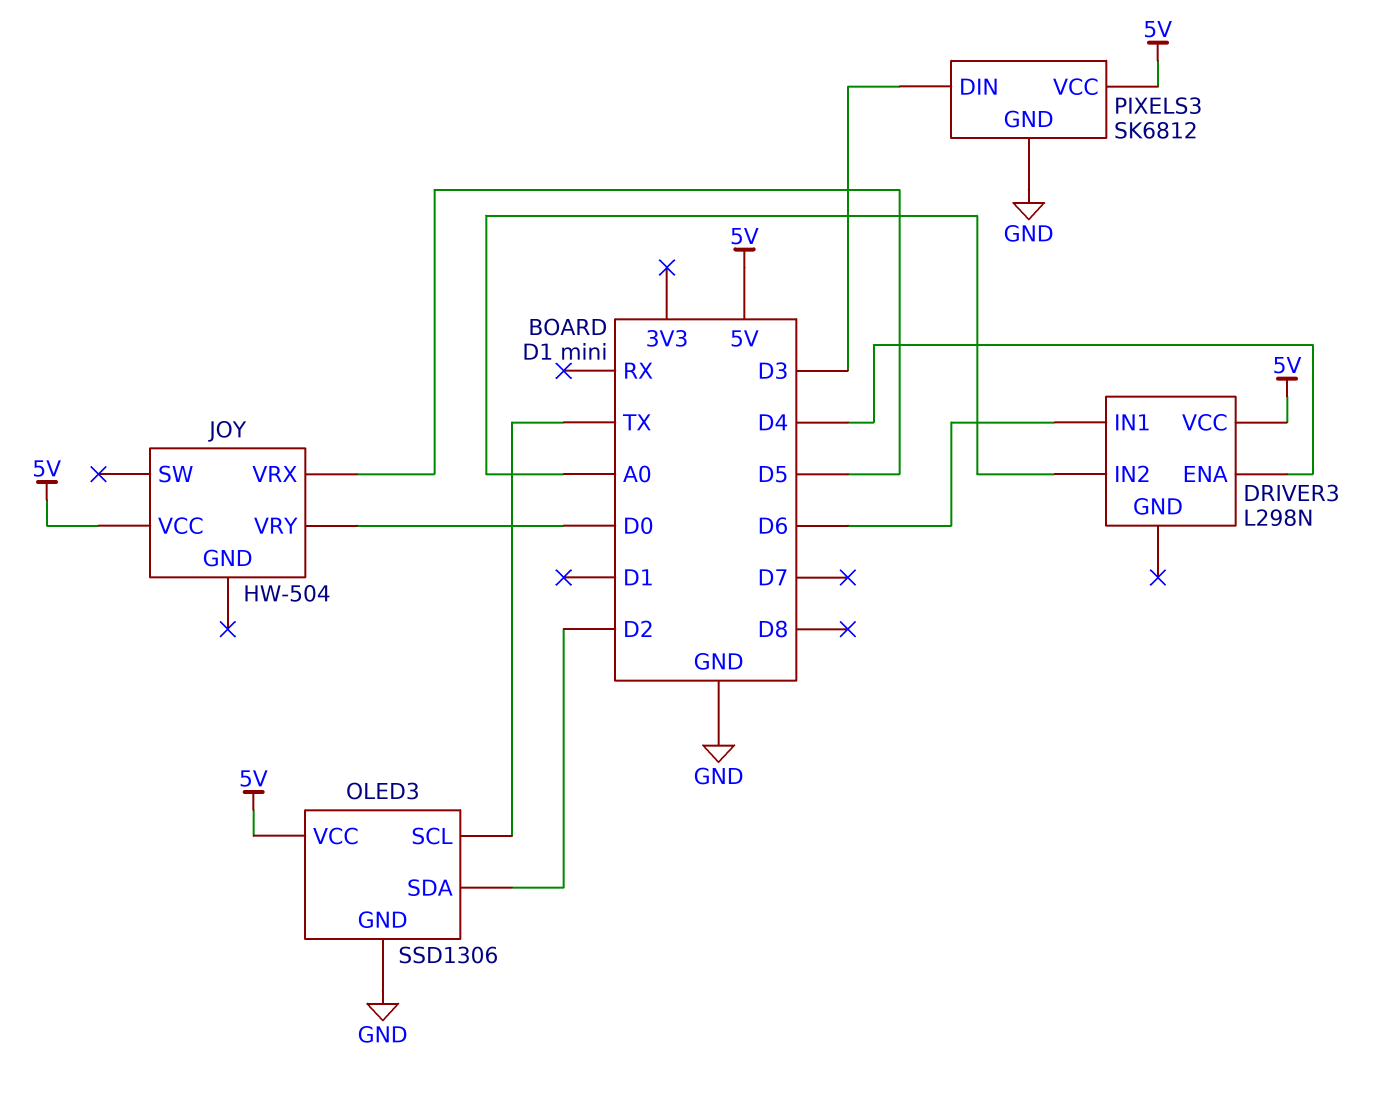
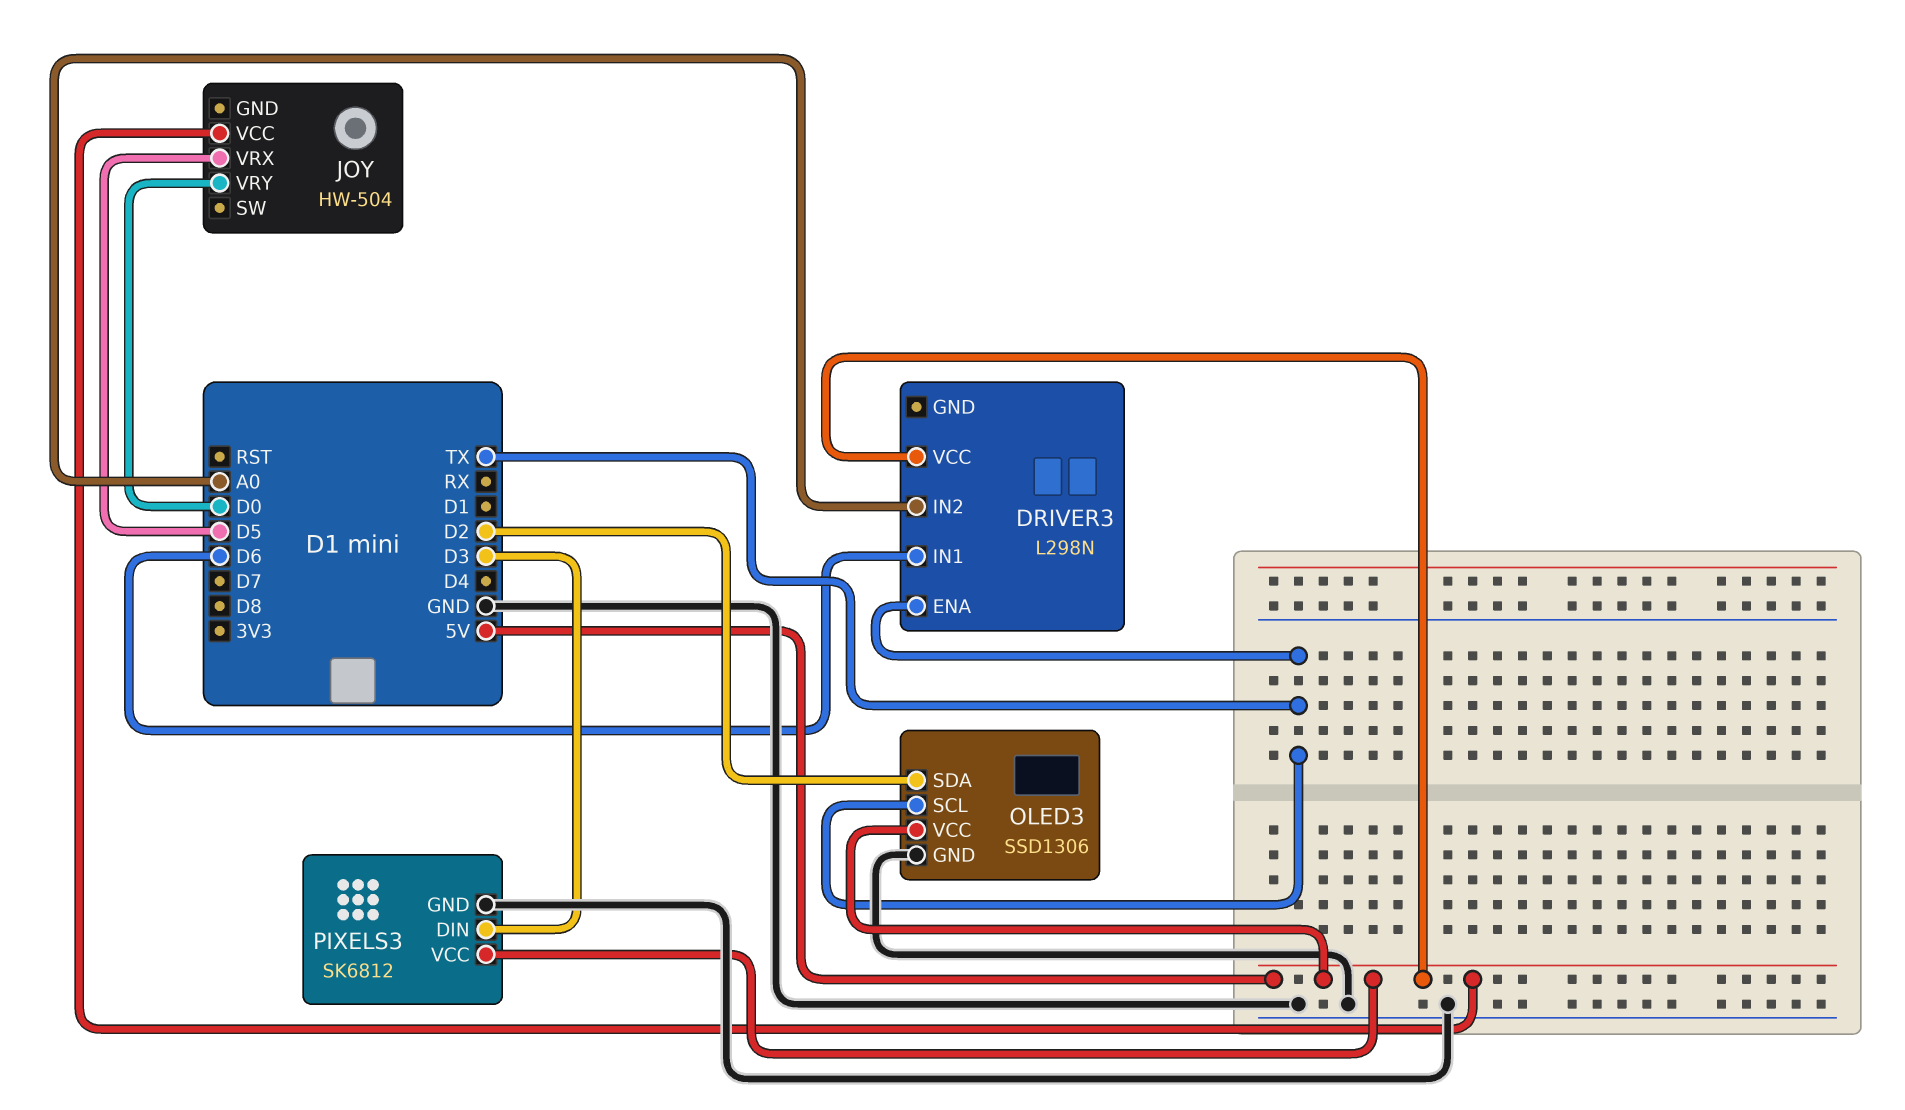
DRIVER3 pin ENA: D4 -> TX

